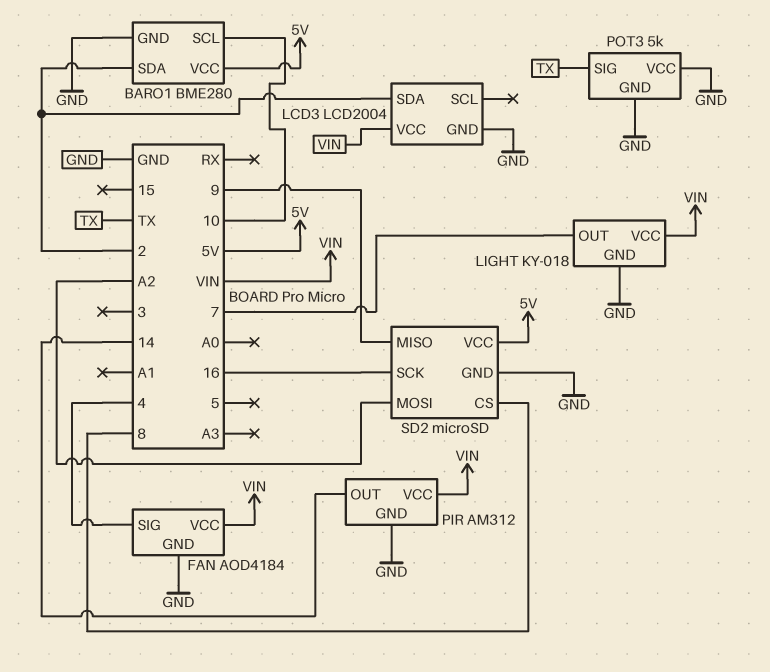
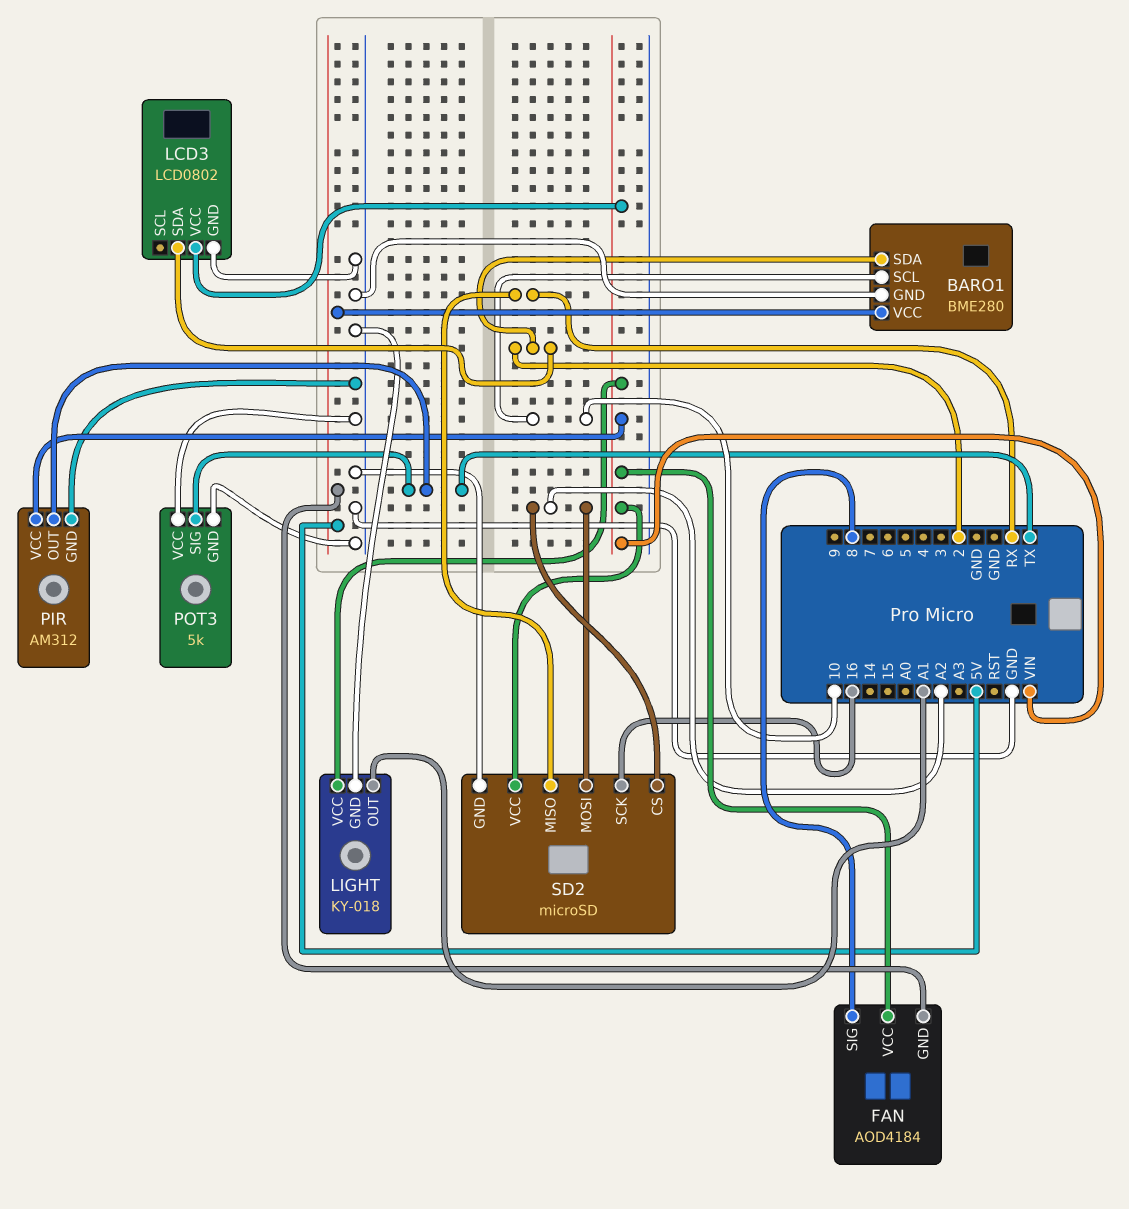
FAN pin GND: GND -> 5V
FAN pin SIG: 4 -> 8
LCD3: LCD2004 -> LCD0802
LIGHT pin OUT: 7 -> A1
PIR pin OUT: 14 -> TX
SD2 pin CS: 8 -> A2
SD2 pin MISO: 9 -> RX
SD2 pin VCC: 5V -> VIN

